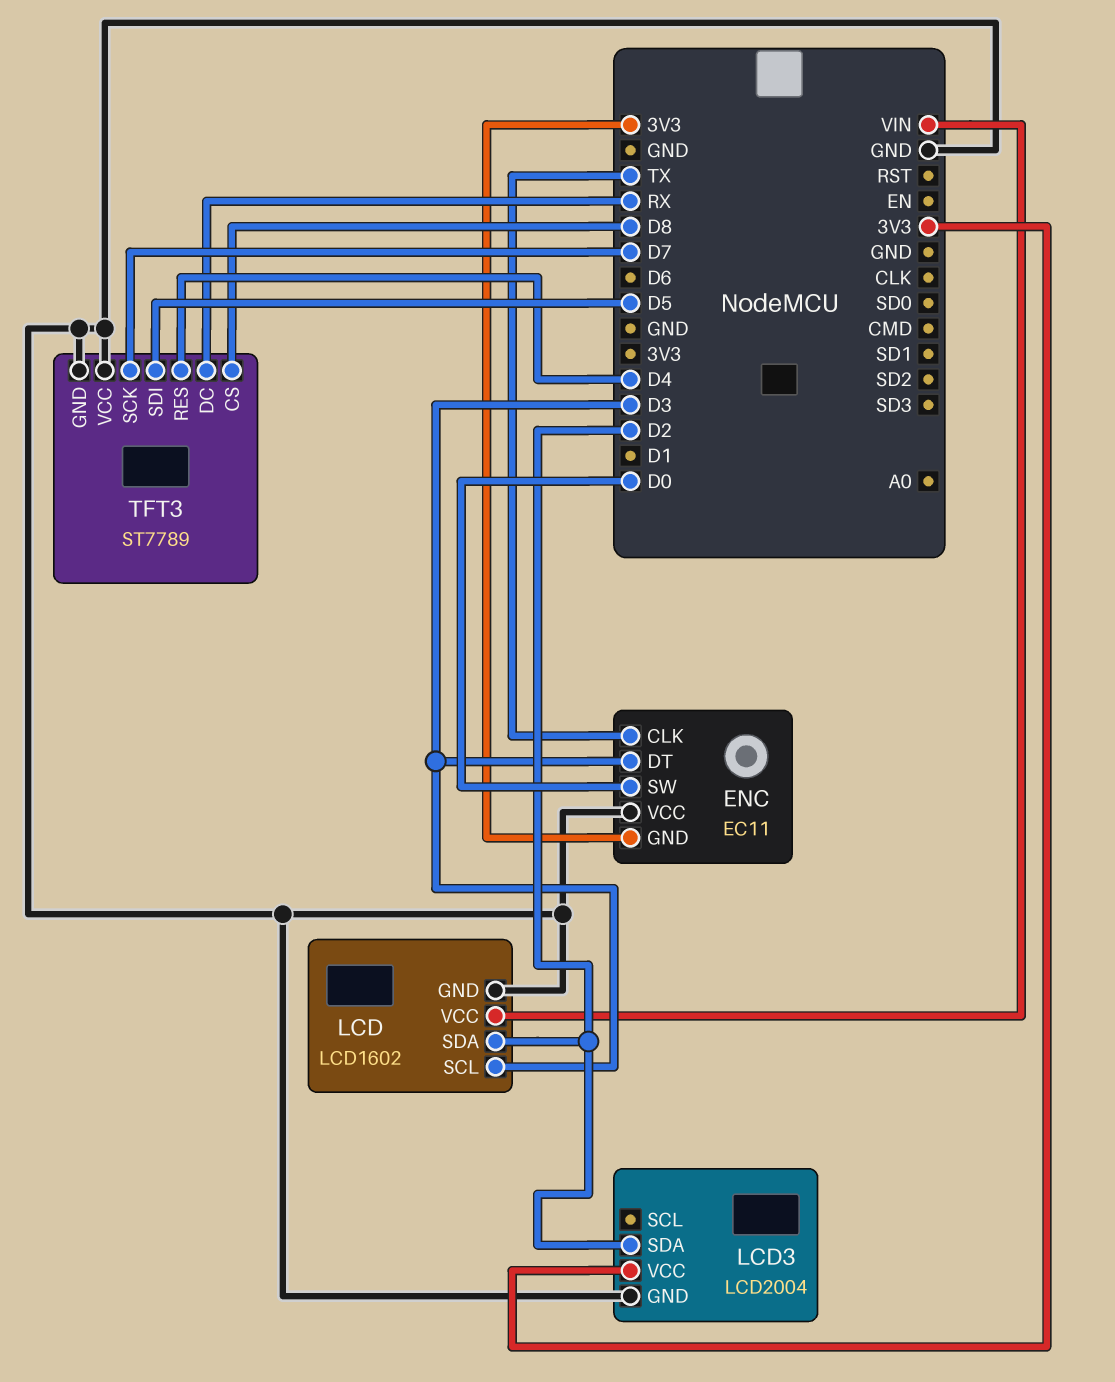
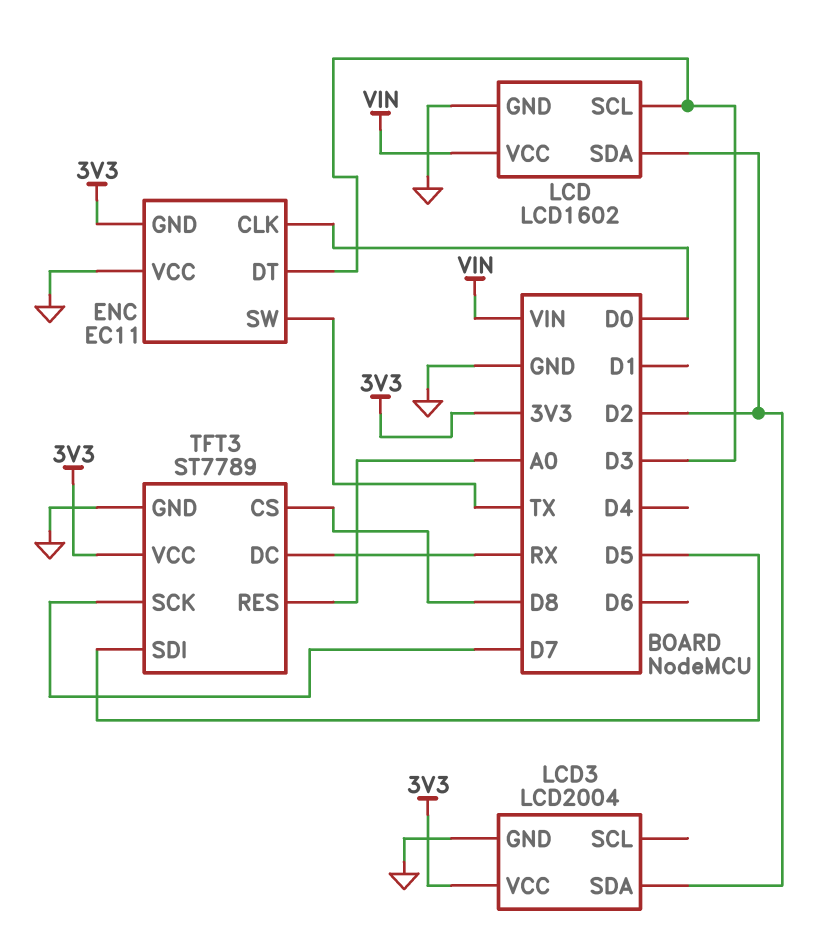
ENC pin CLK: TX -> D0
ENC pin SW: D0 -> TX
TFT3 pin RES: D4 -> A0
TFT3 pin VCC: GND -> 3V3

